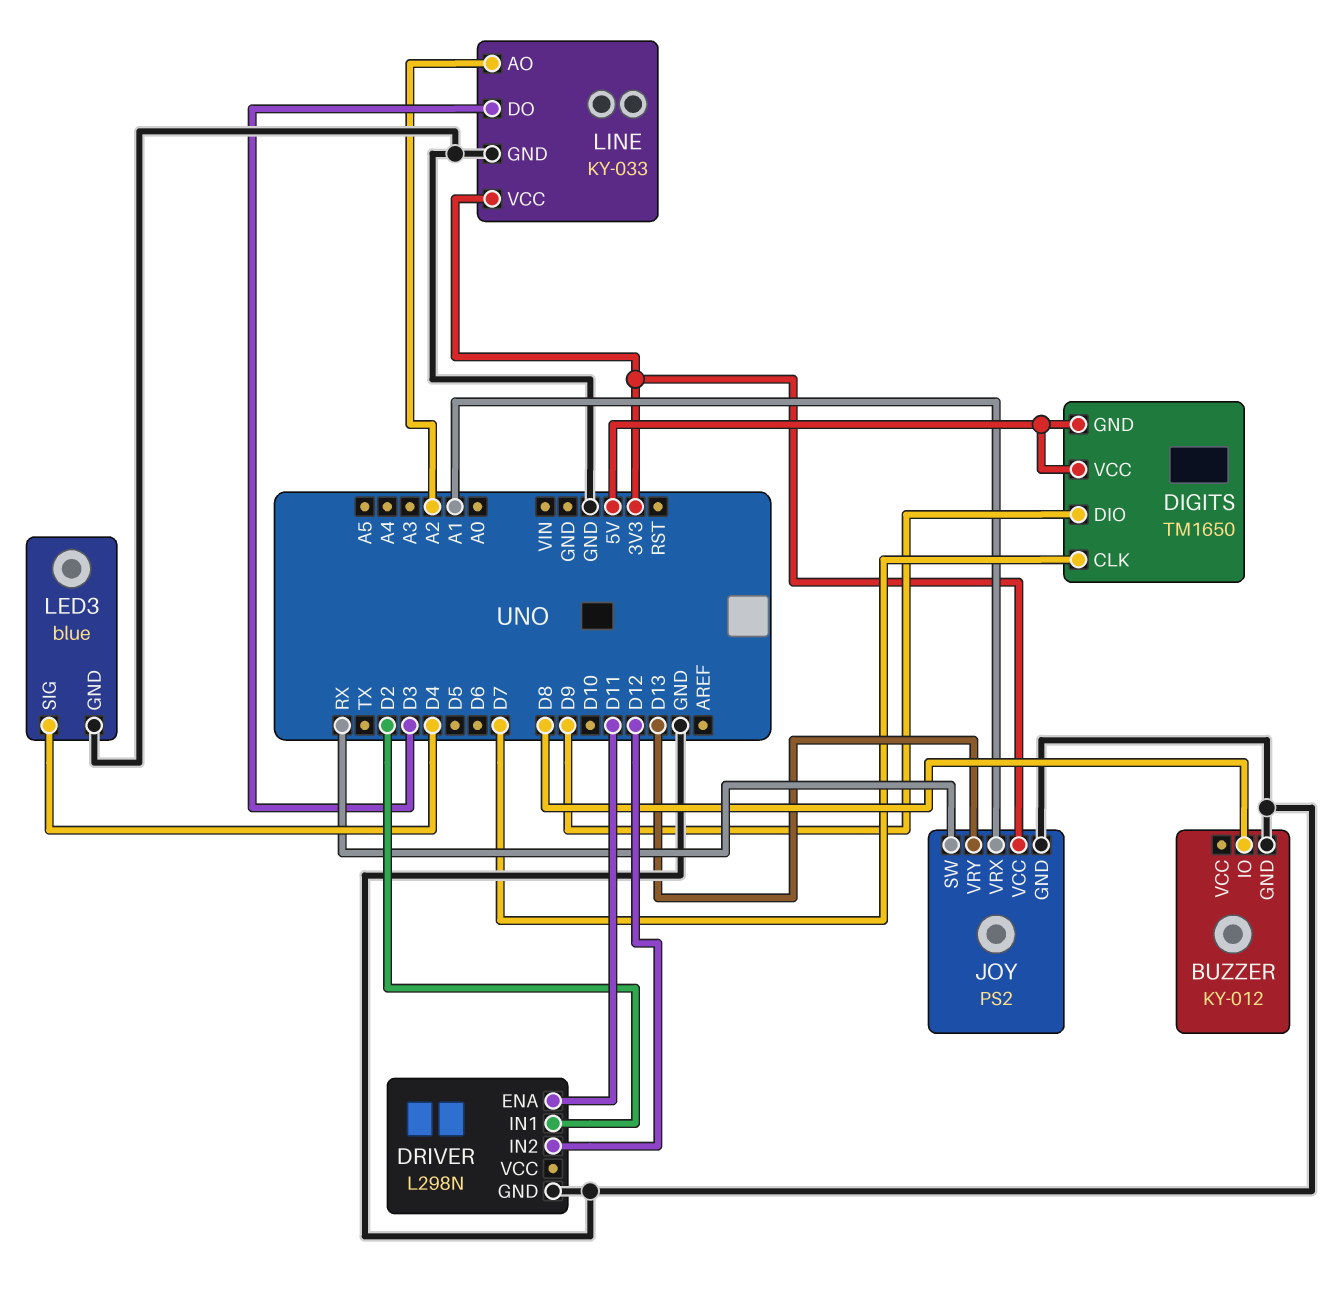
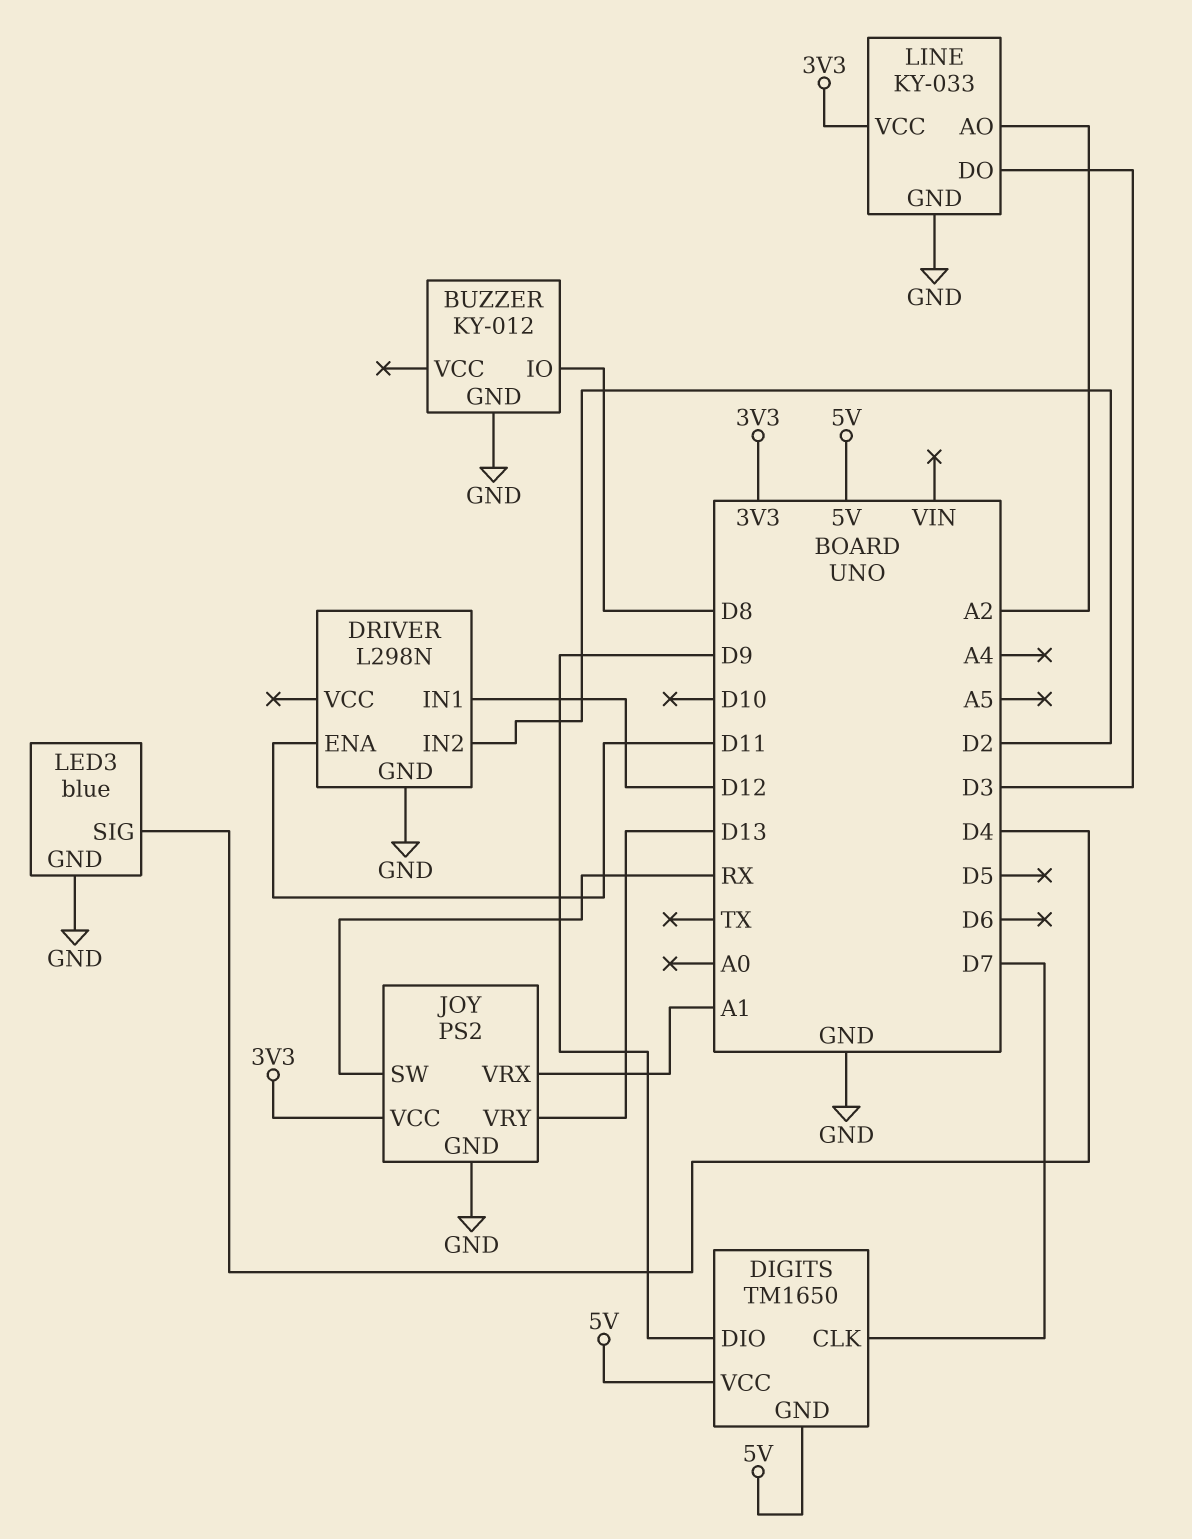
DRIVER pin IN1: D2 -> D12
DRIVER pin IN2: D12 -> D2

